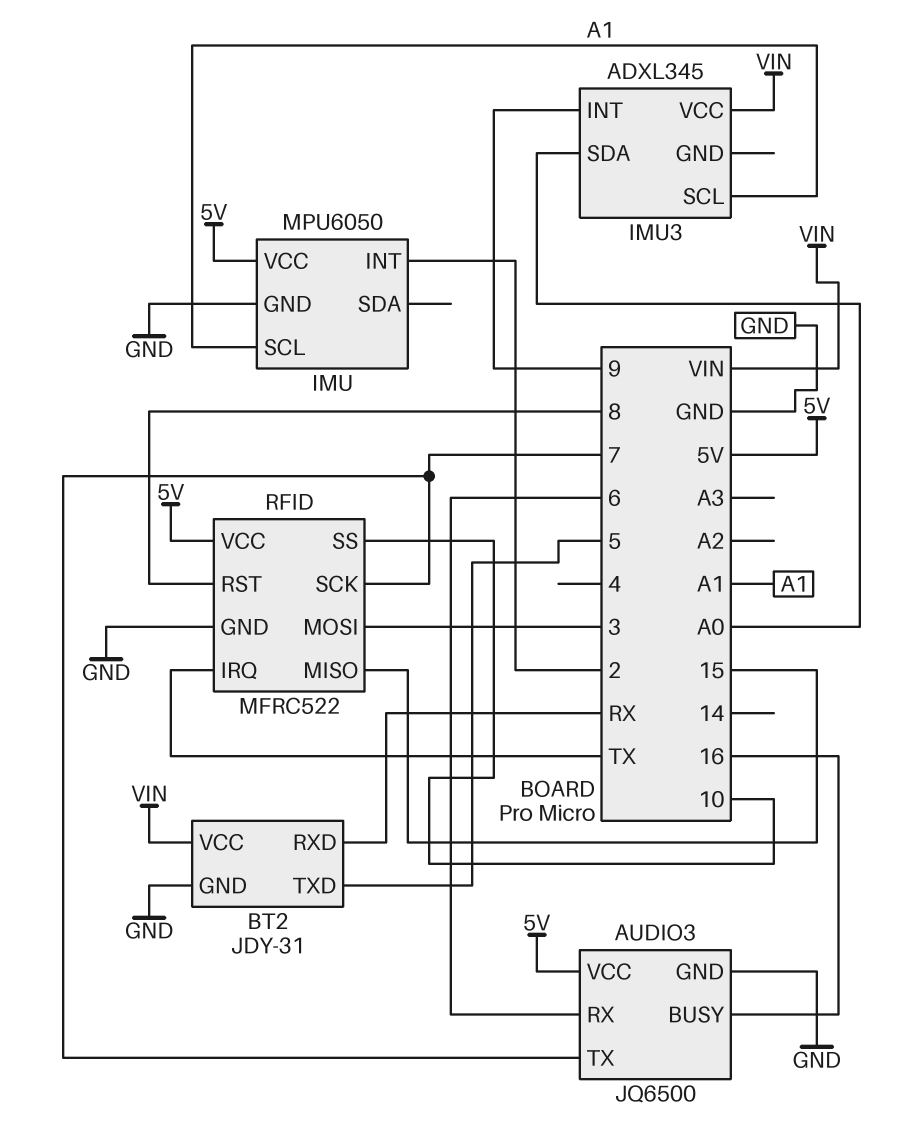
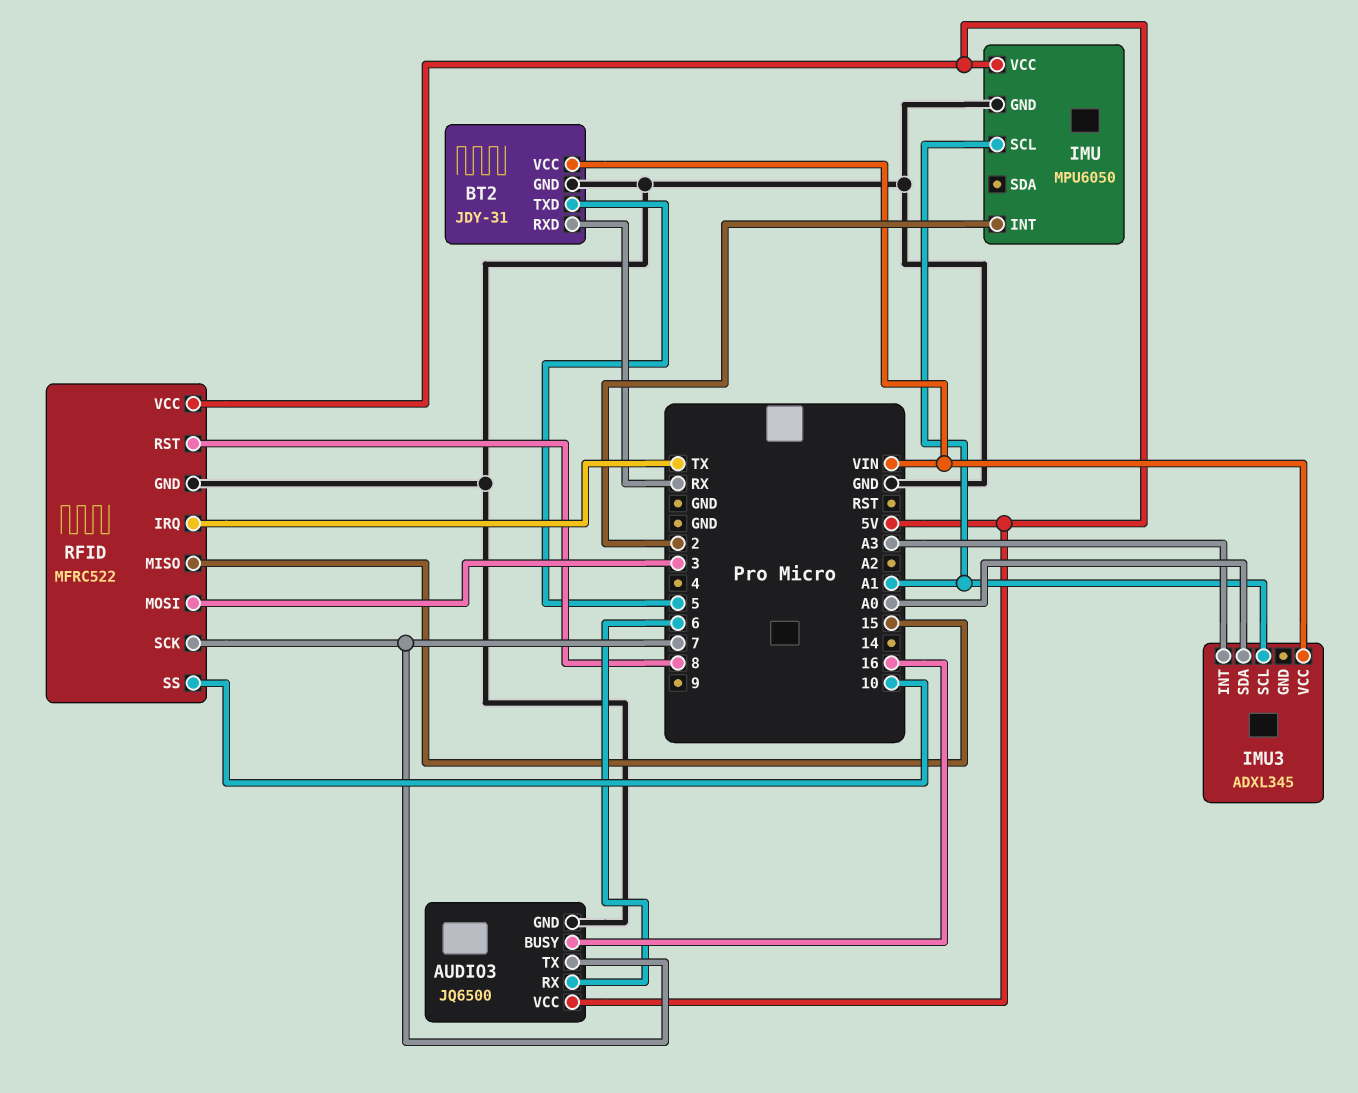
IMU3 pin INT: 9 -> A3

